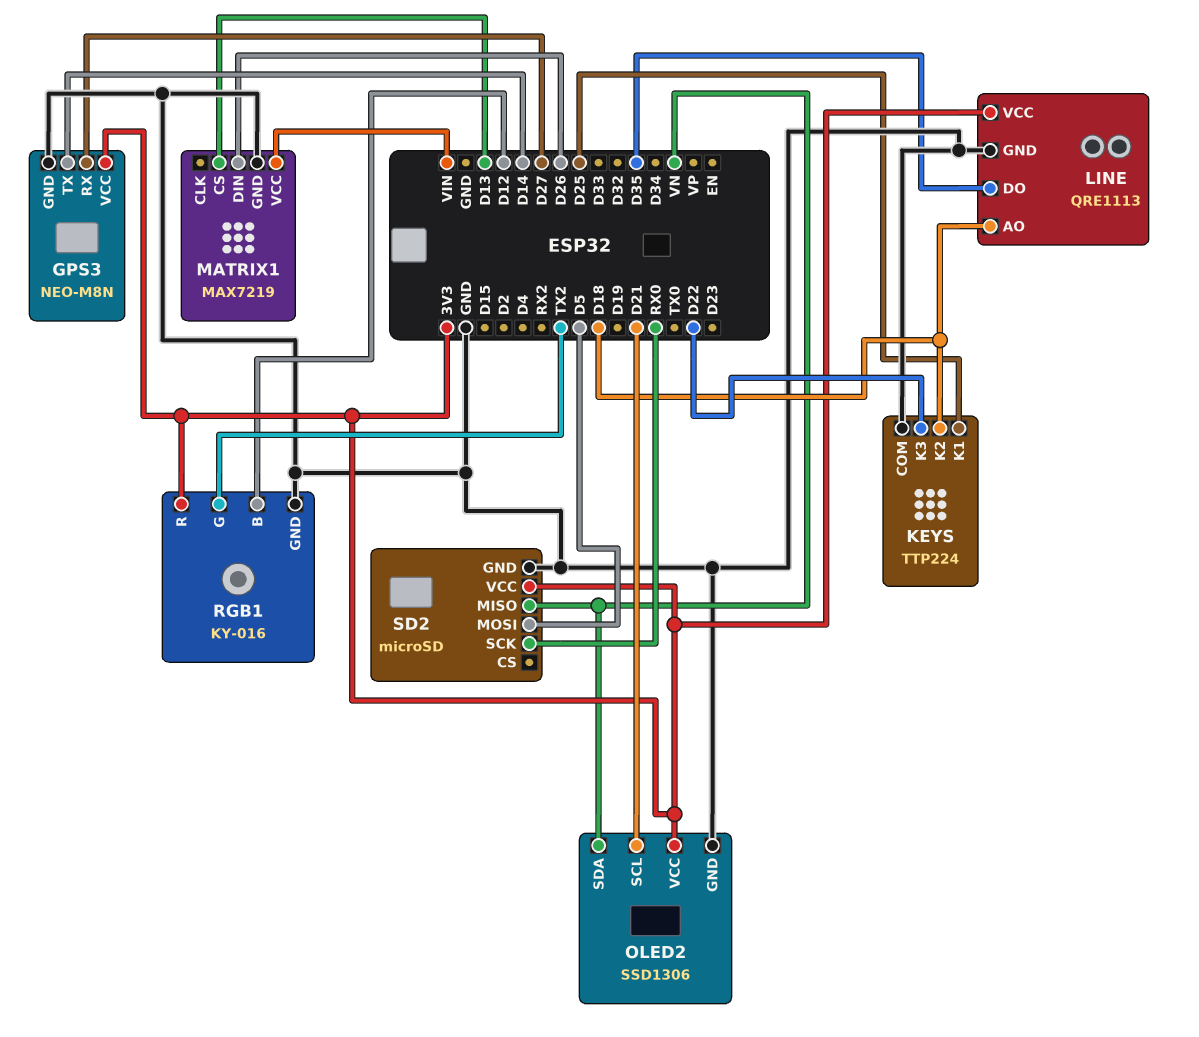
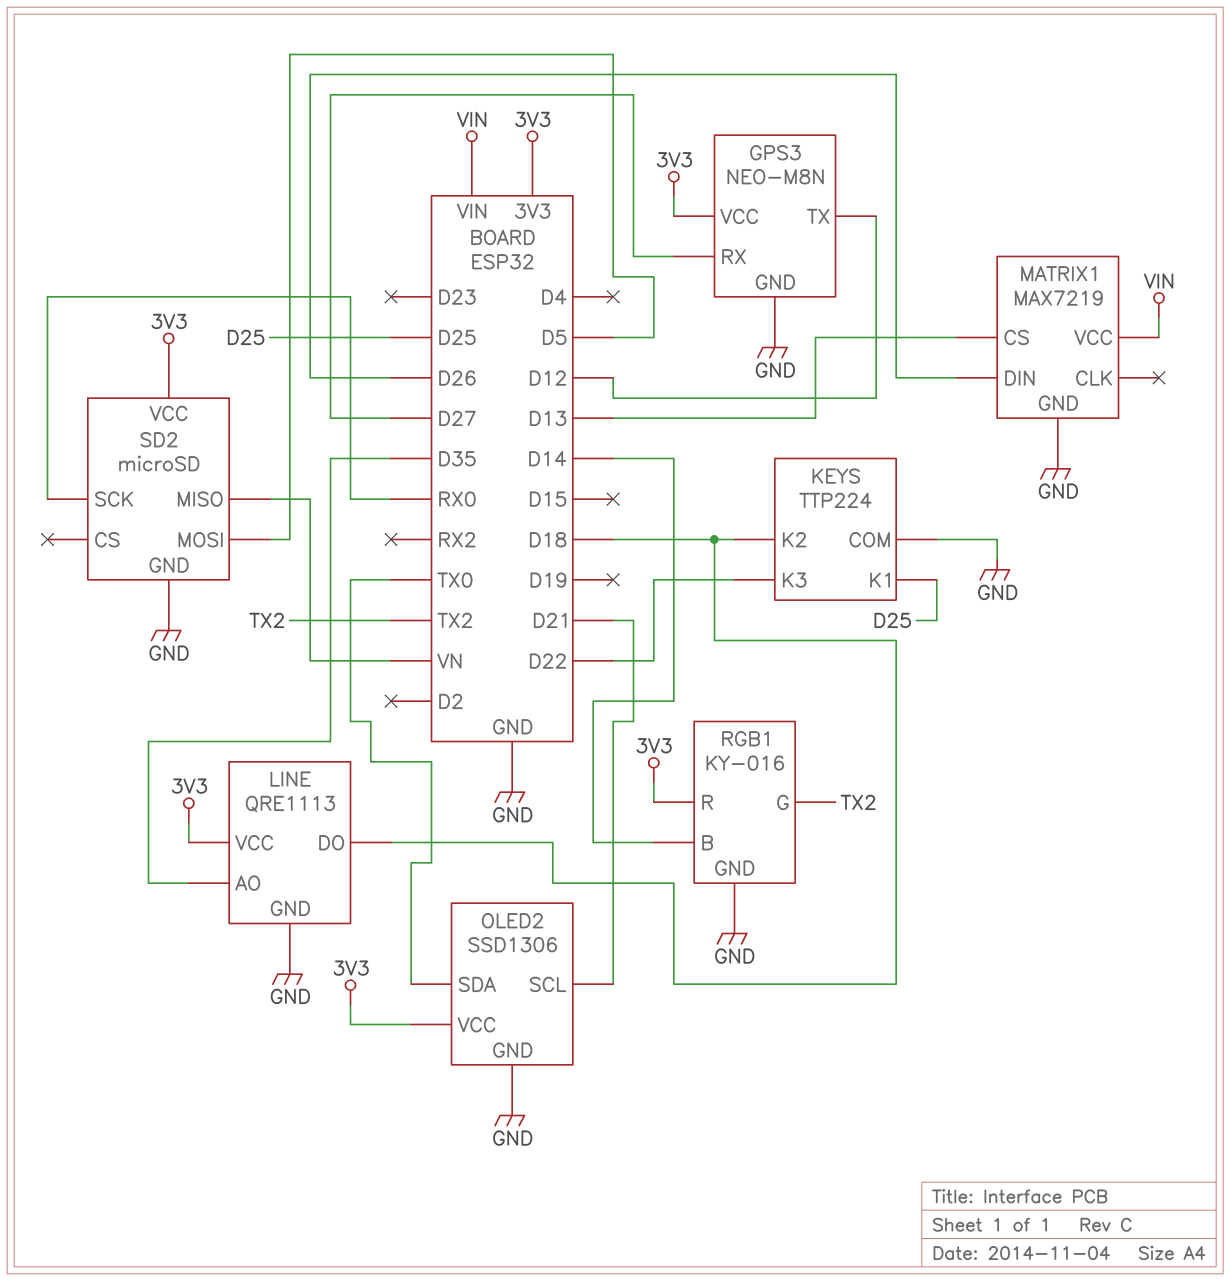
GPS3 pin TX: D14 -> D12
LINE pin AO: D18 -> D35
LINE pin DO: D35 -> D18
OLED2 pin SDA: VN -> TX0
RGB1 pin B: D12 -> D14

